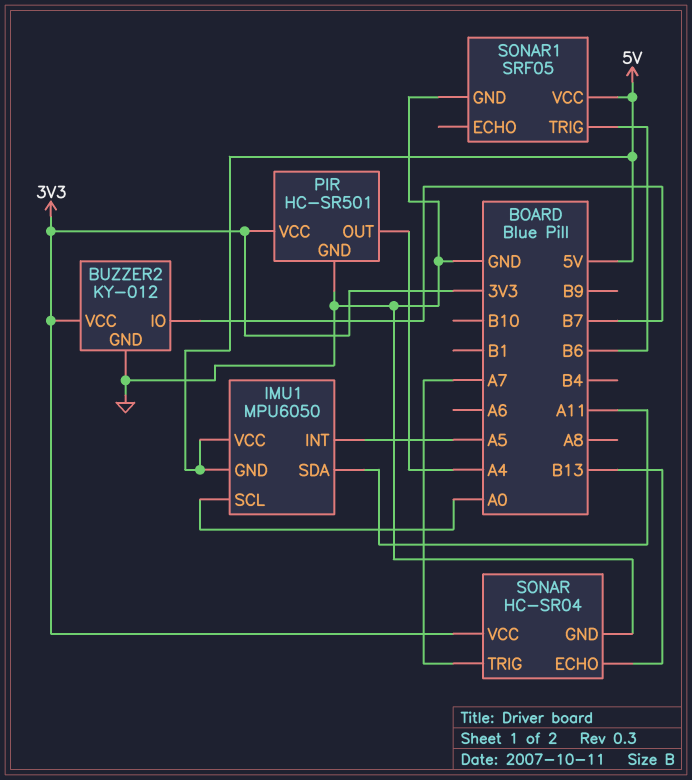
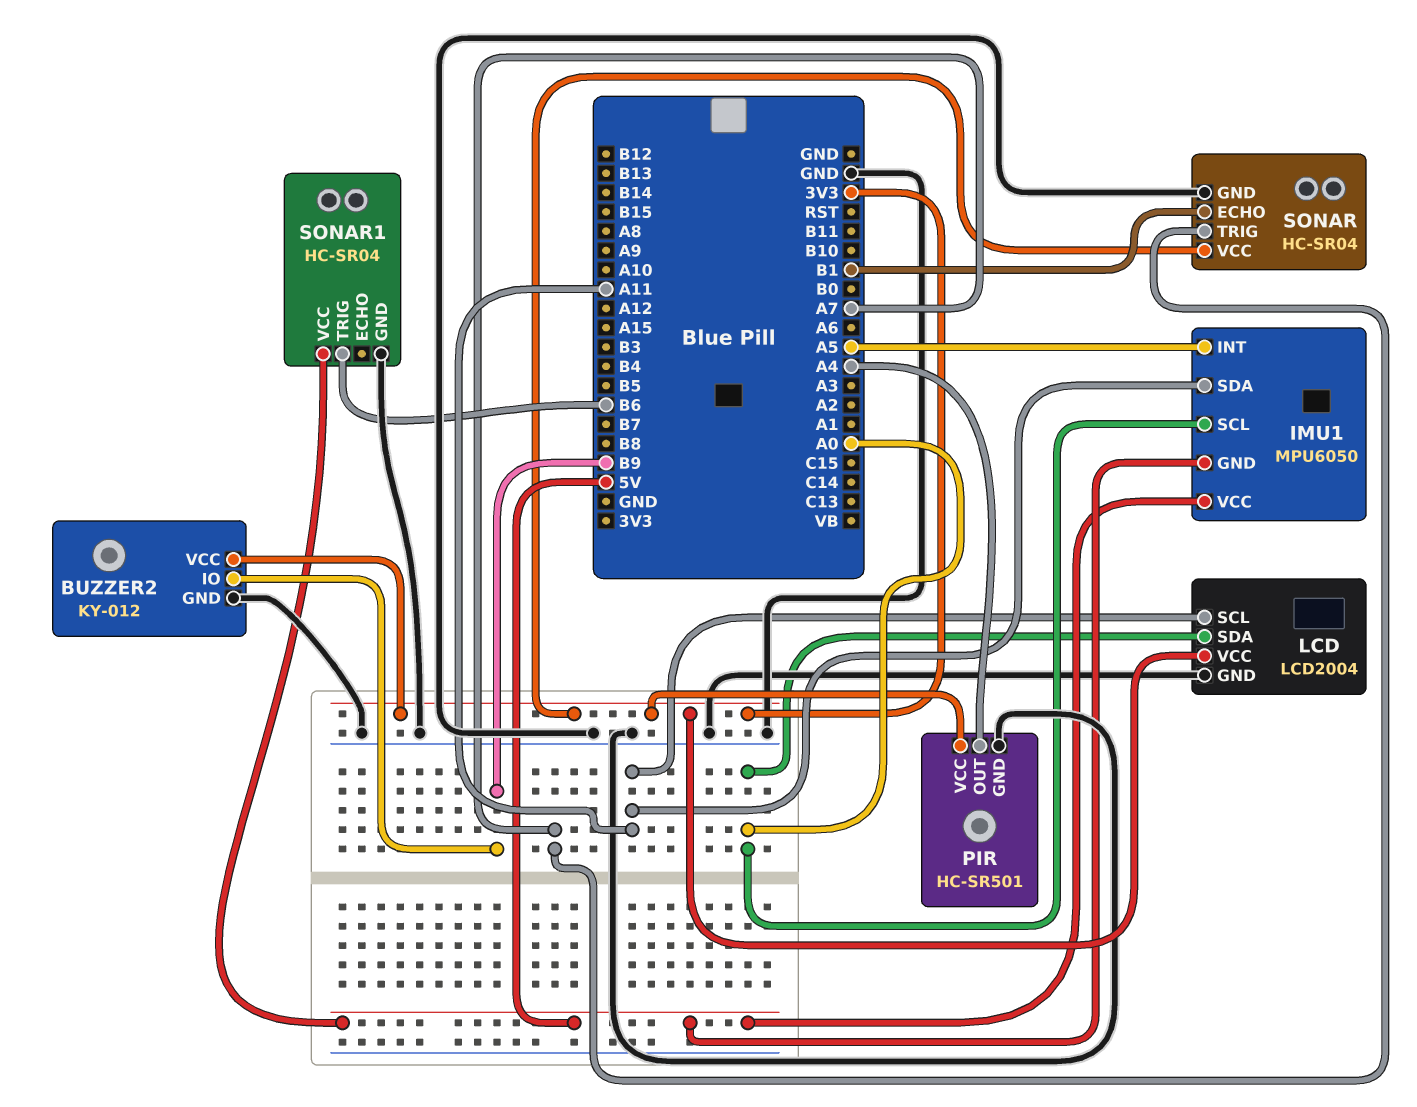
BUZZER2 pin IO: B7 -> B9
LCD: none -> LCD2004
LCD pin GND: none -> GND
LCD pin SCL: none -> A11
LCD pin SDA: none -> A0
LCD pin VCC: none -> 3V3
SONAR pin ECHO: B13 -> B1
SONAR1: SRF05 -> HC-SR04

